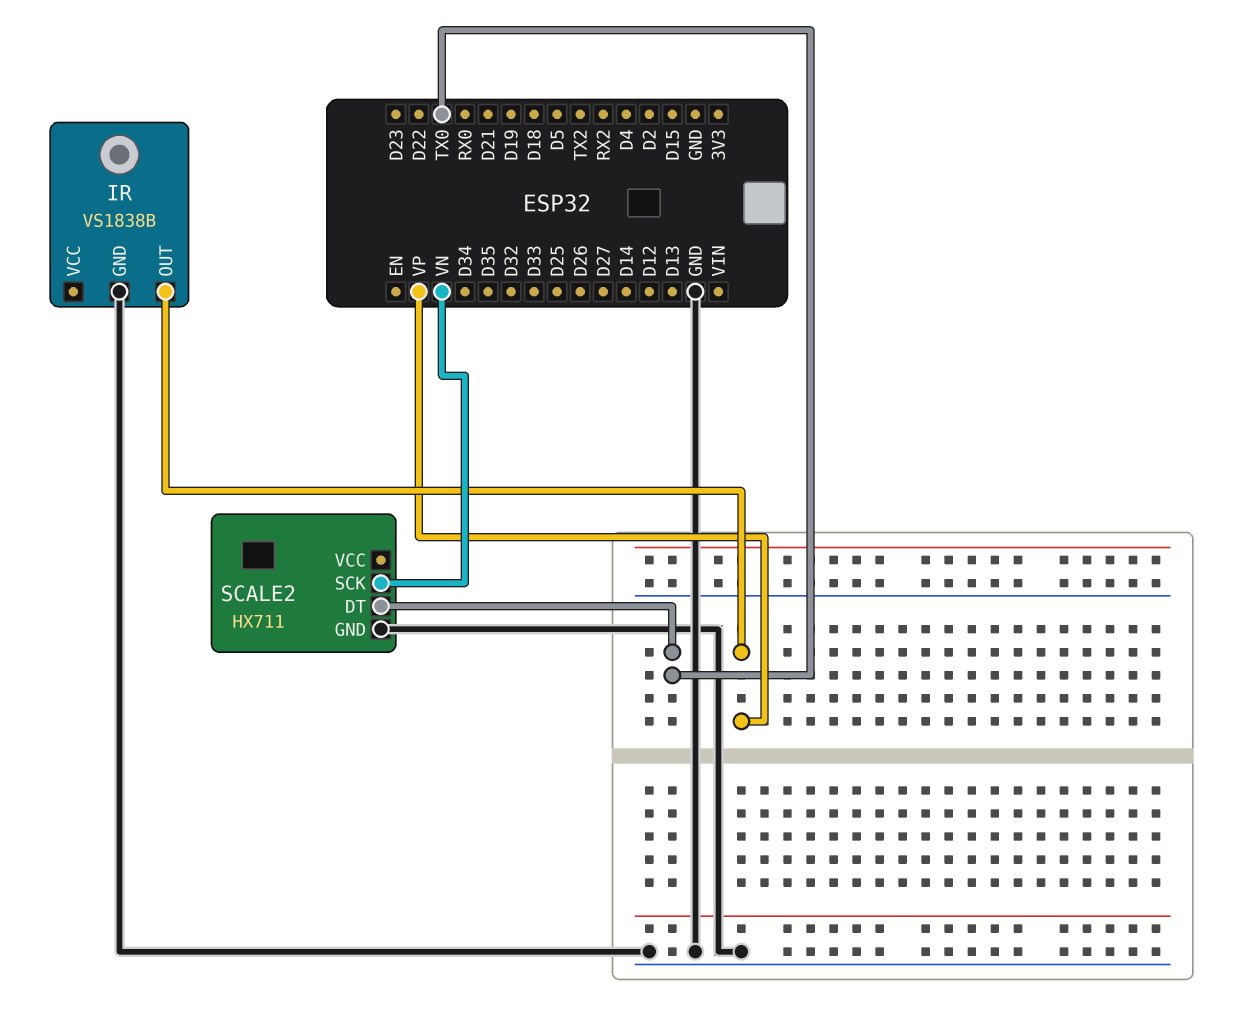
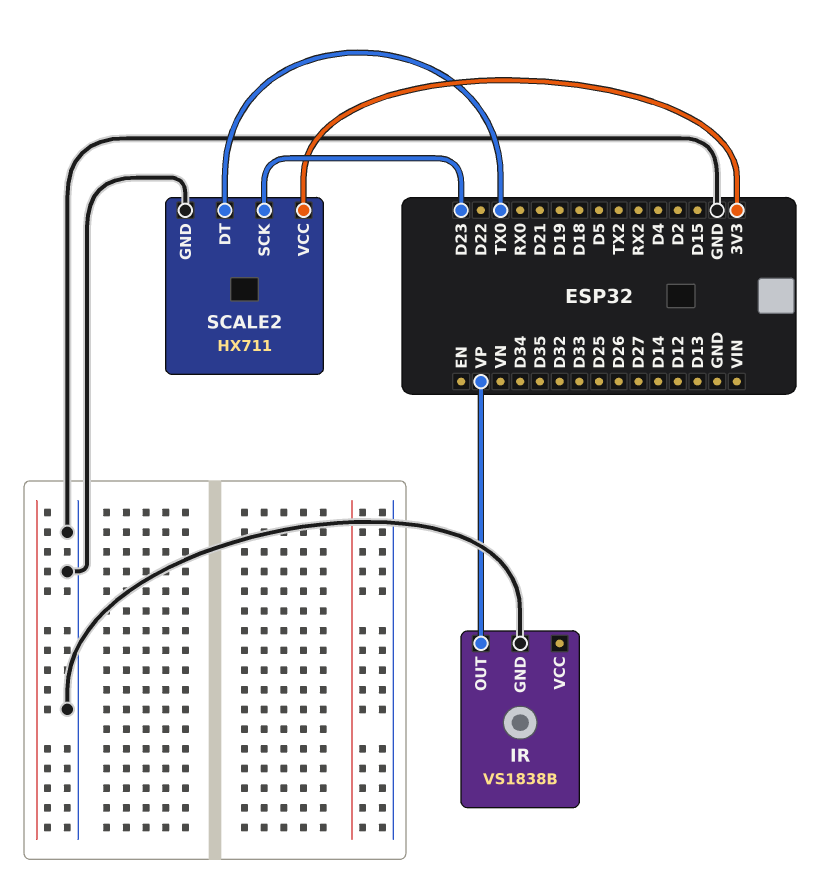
SCALE2 pin SCK: VN -> D23
SCALE2 pin VCC: none -> 3V3

